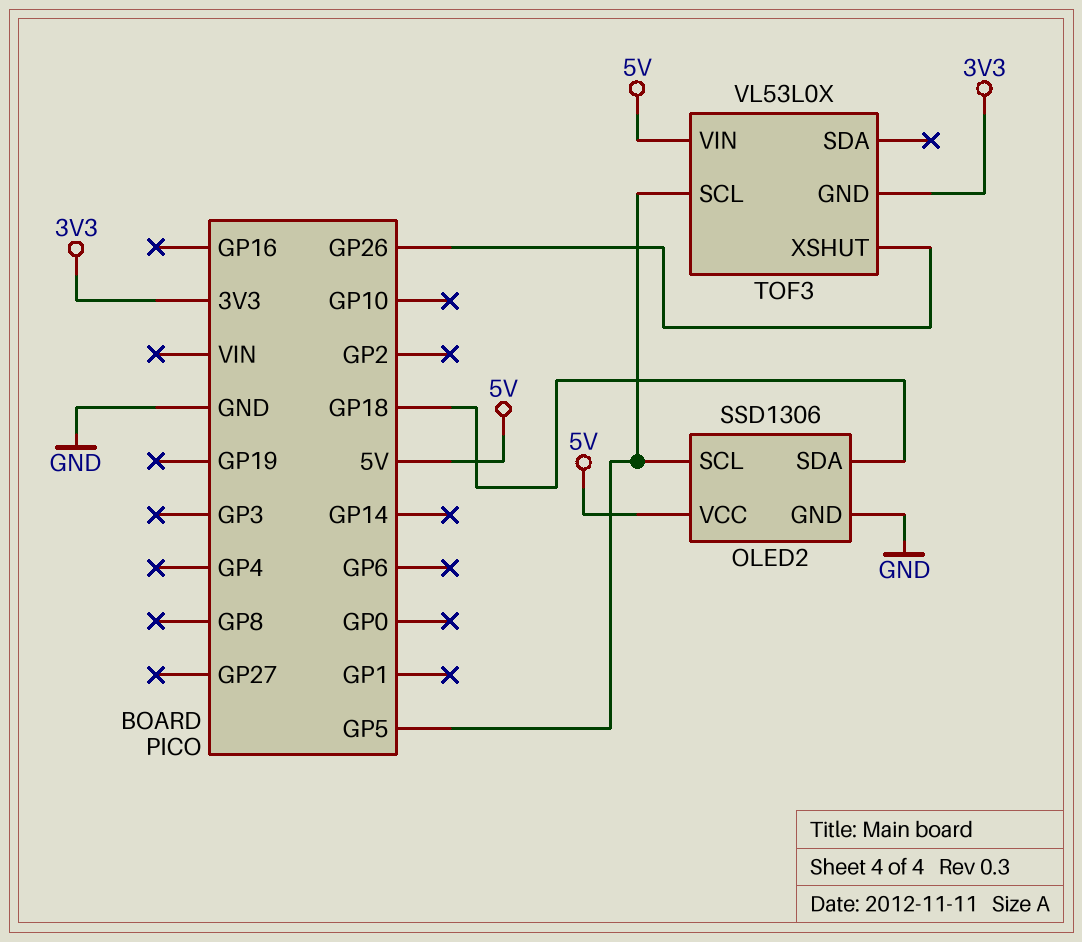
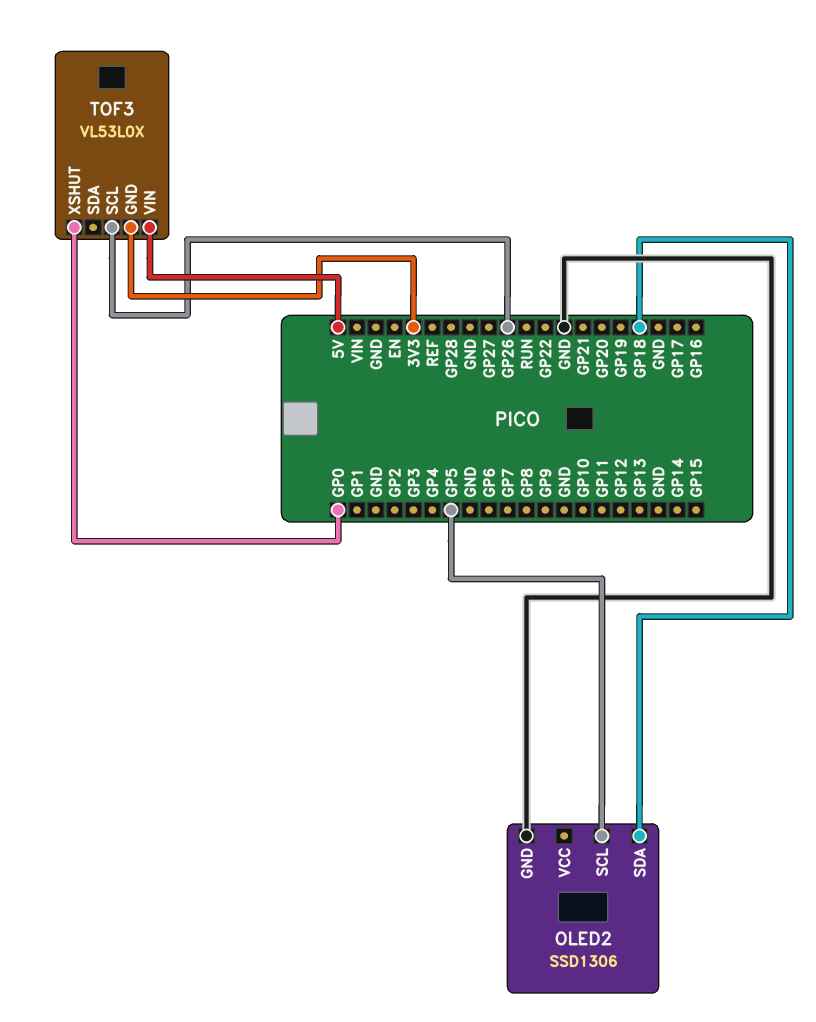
OLED2 pin VCC: 5V -> none
TOF3 pin SCL: GP5 -> GP26
TOF3 pin XSHUT: GP26 -> GP0

